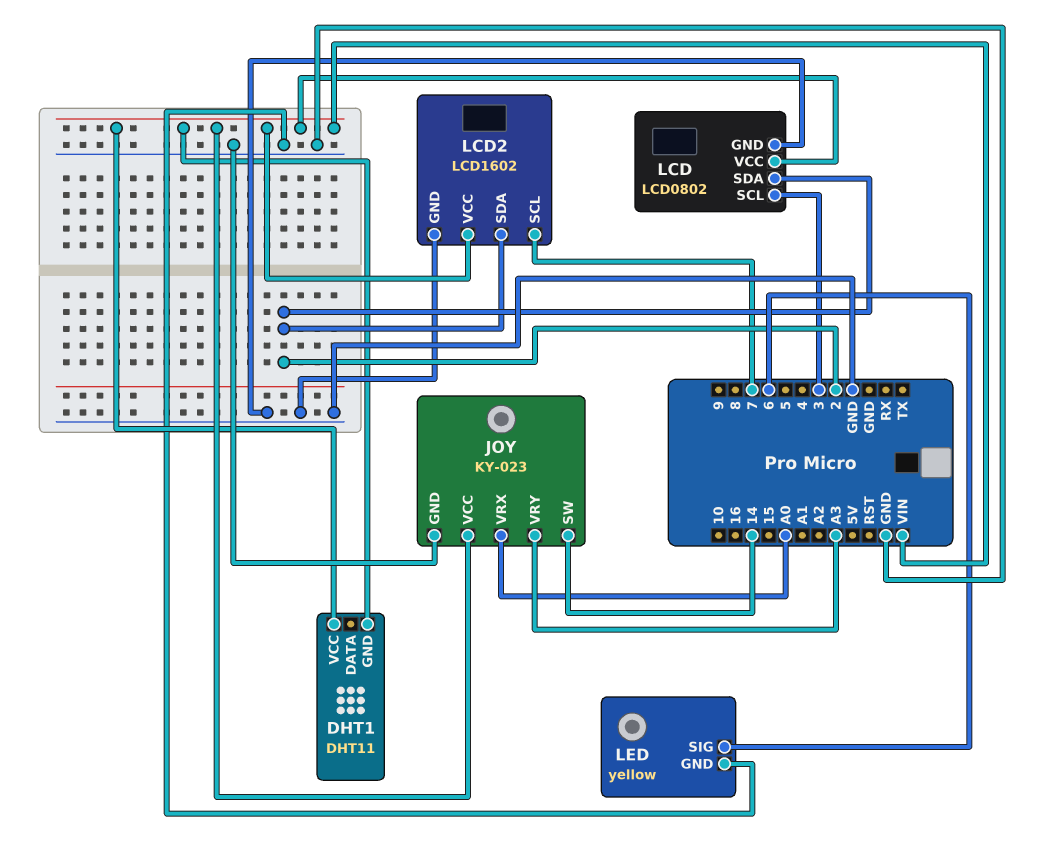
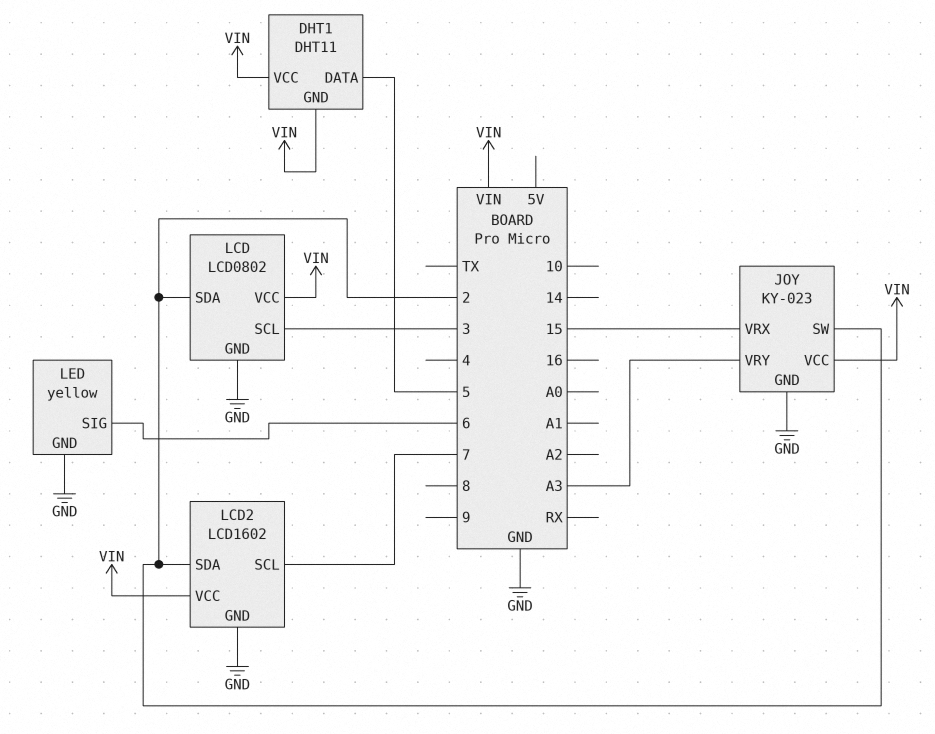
DHT1 pin DATA: none -> 5
JOY pin SW: 14 -> 2
JOY pin VRX: A0 -> 15

